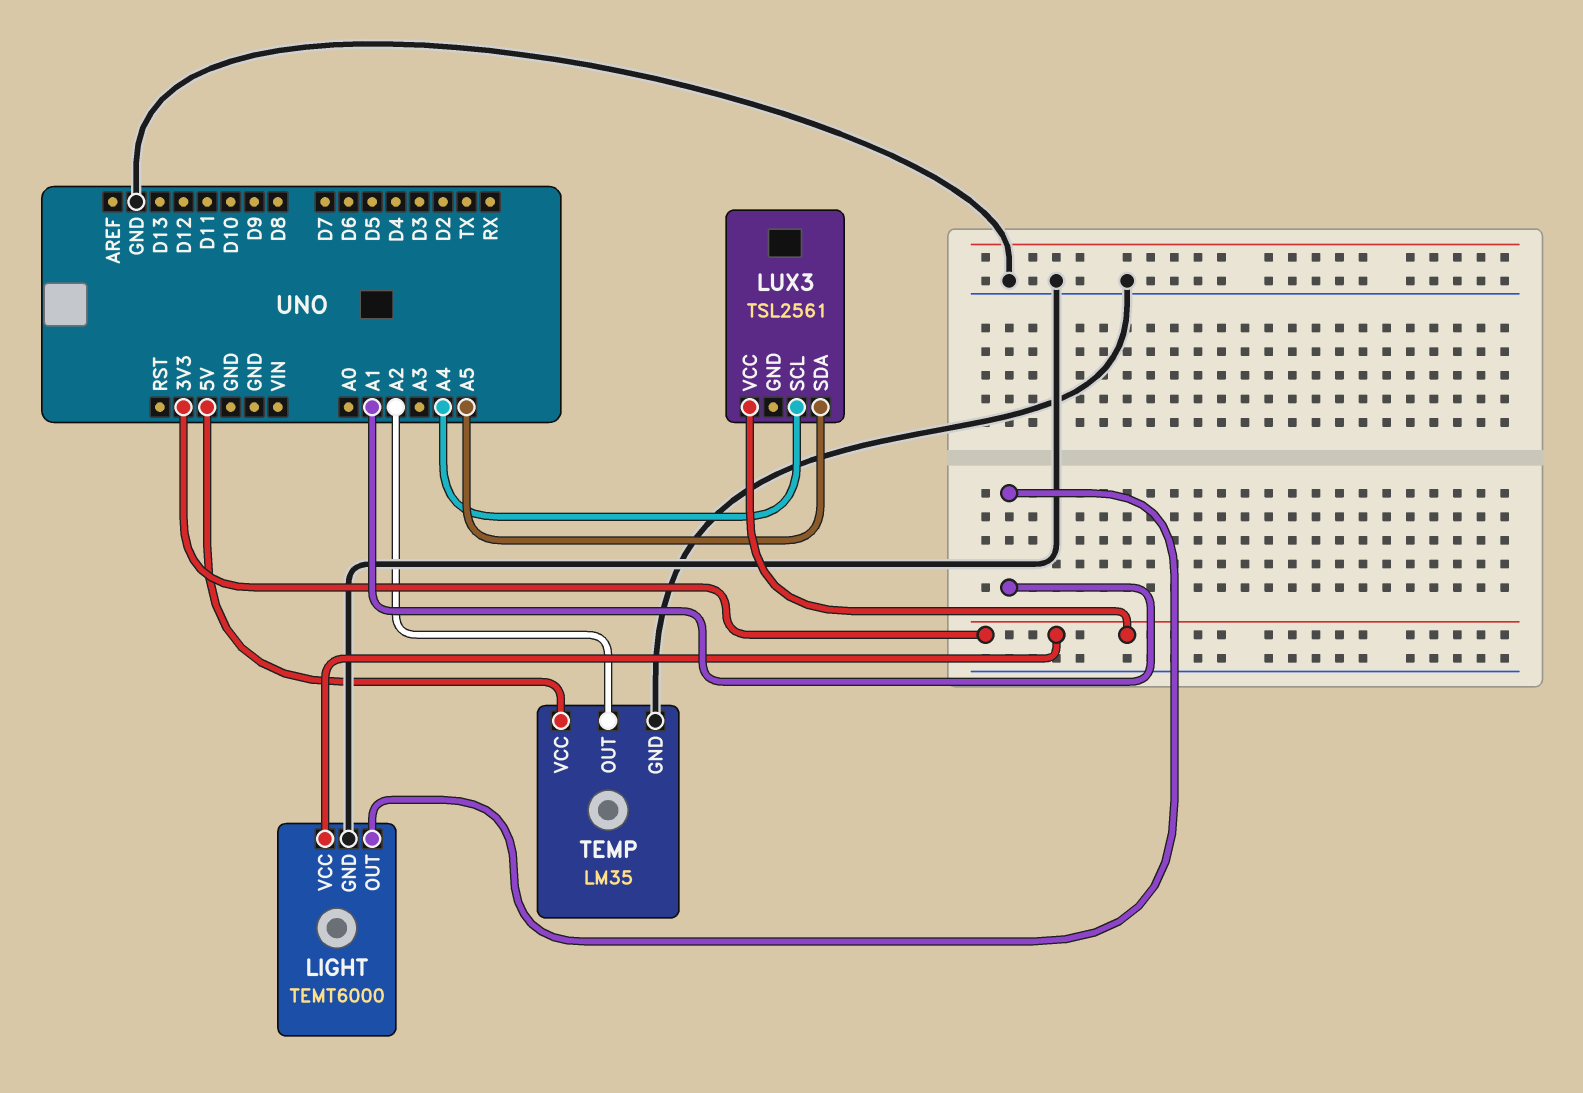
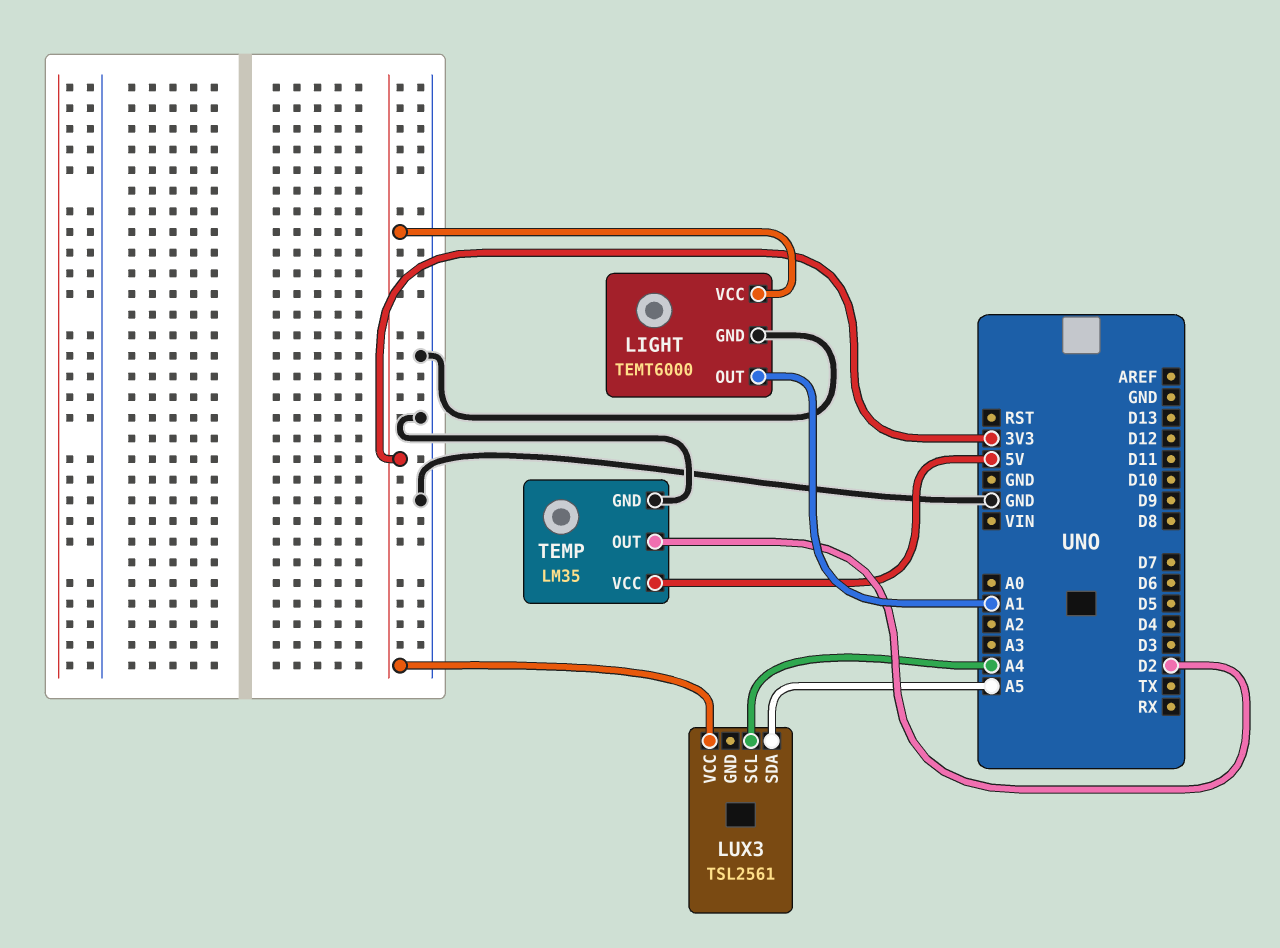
TEMP pin OUT: A2 -> D2

